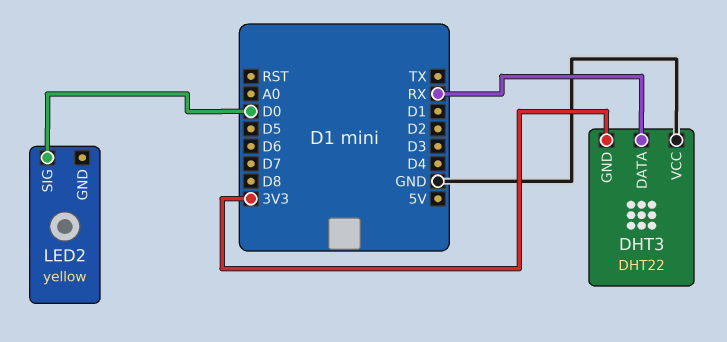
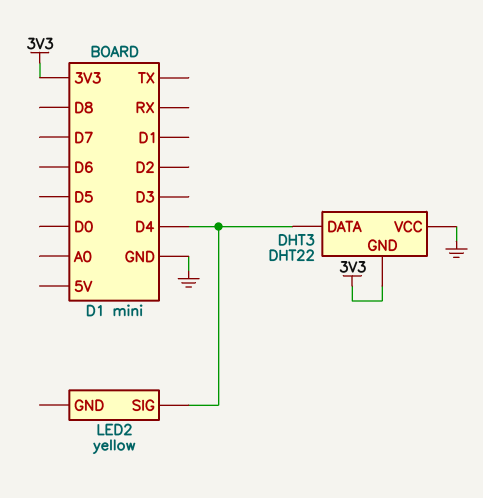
DHT3 pin DATA: RX -> D4
LED2 pin SIG: D0 -> D4

